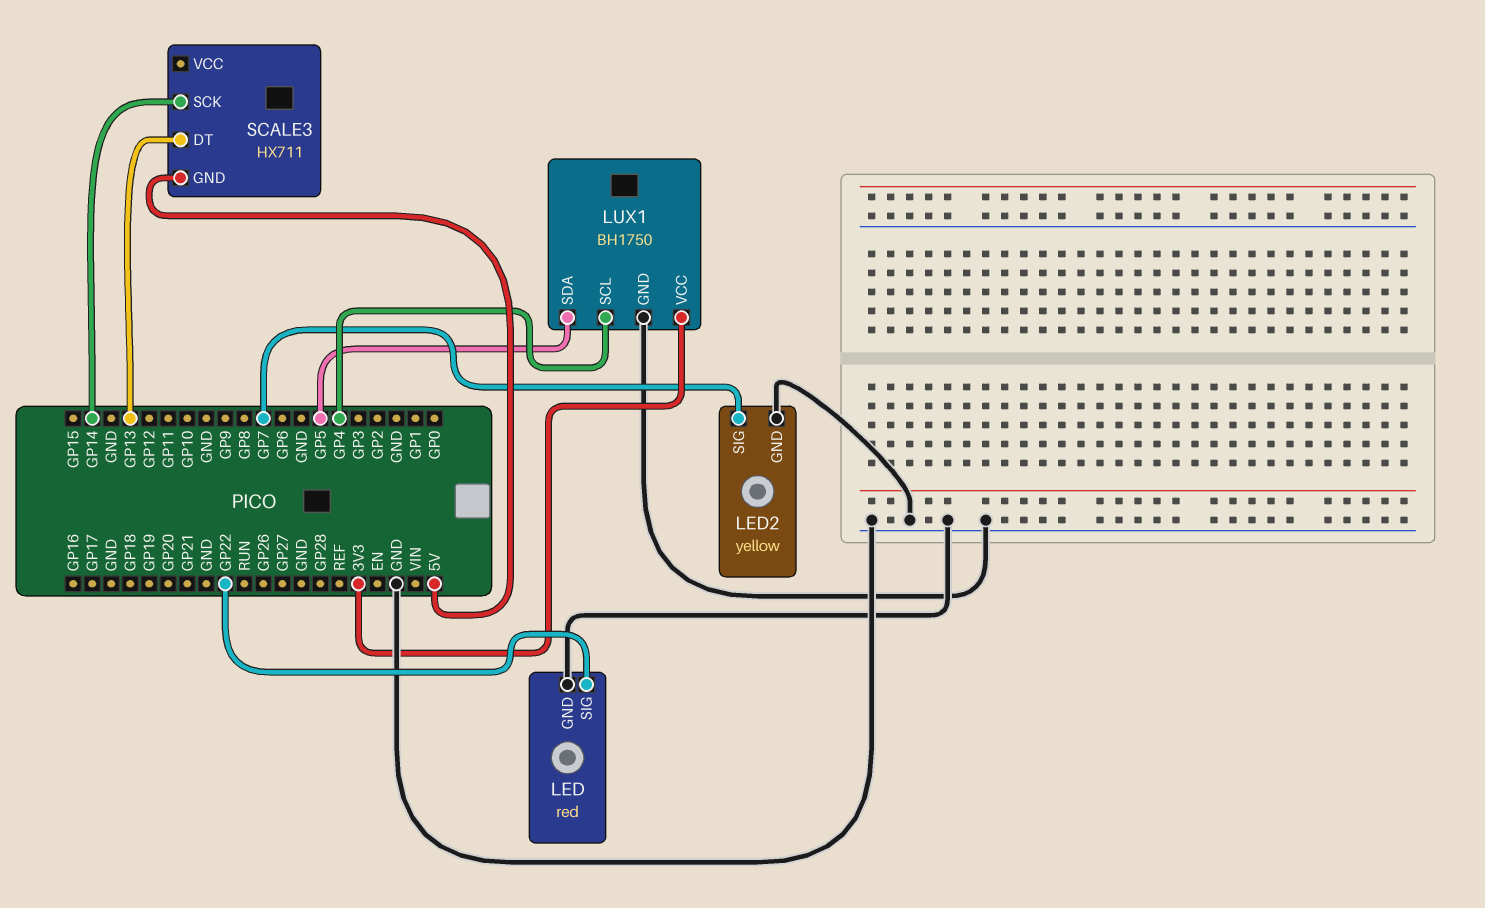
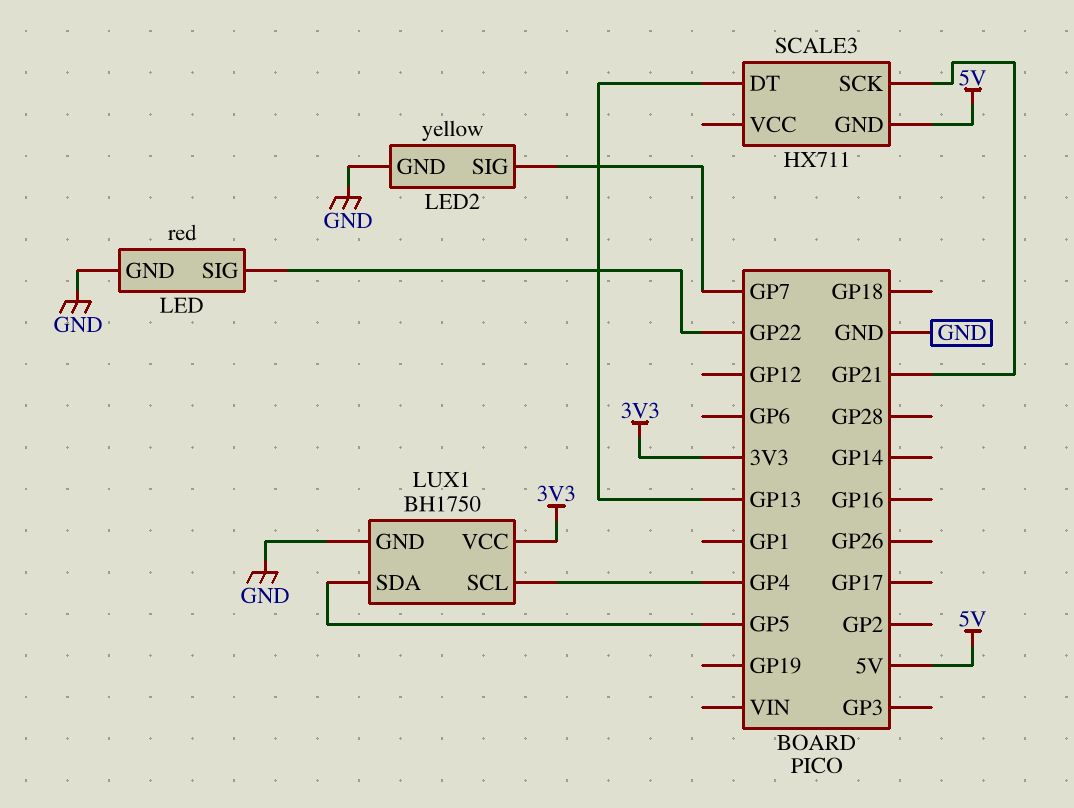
SCALE3 pin SCK: GP14 -> GP21

